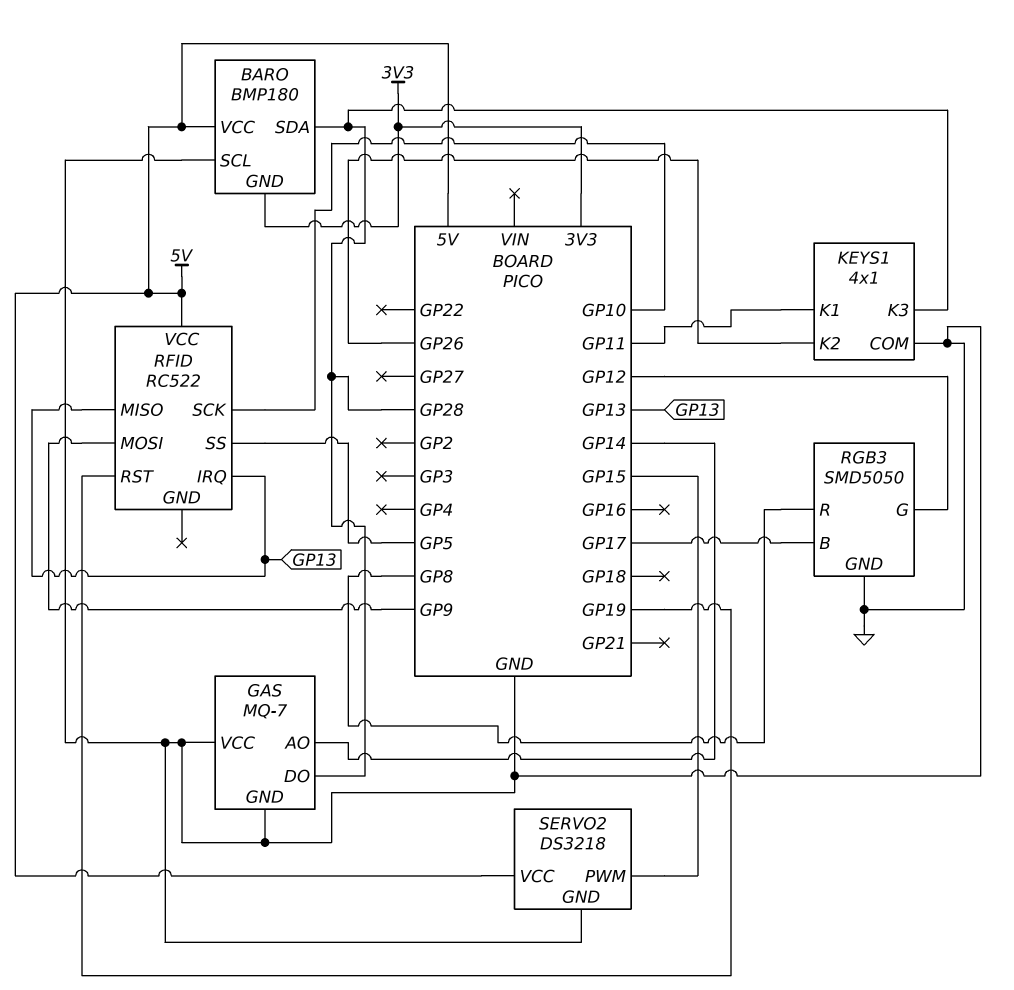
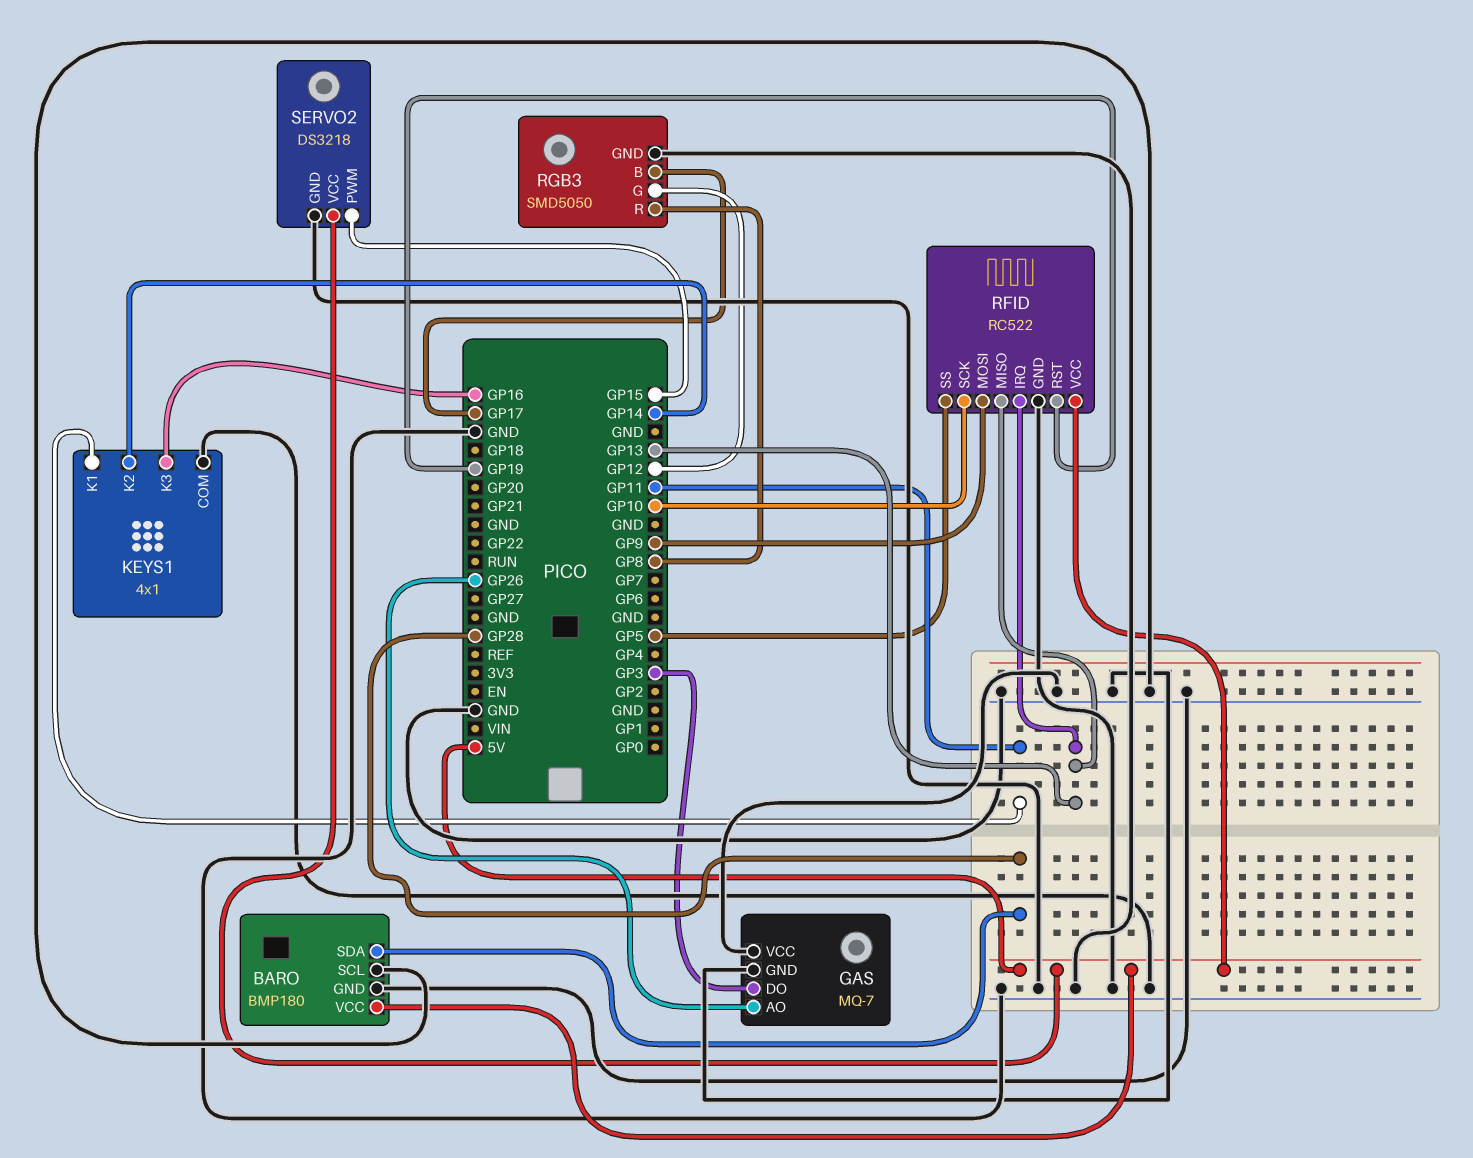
BARO pin GND: 3V3 -> GND
GAS pin AO: GP14 -> GP26
GAS pin DO: GP28 -> GP3
KEYS1 pin K2: GP26 -> GP14
KEYS1 pin K3: GP28 -> GP16
RFID pin GND: none -> GND

